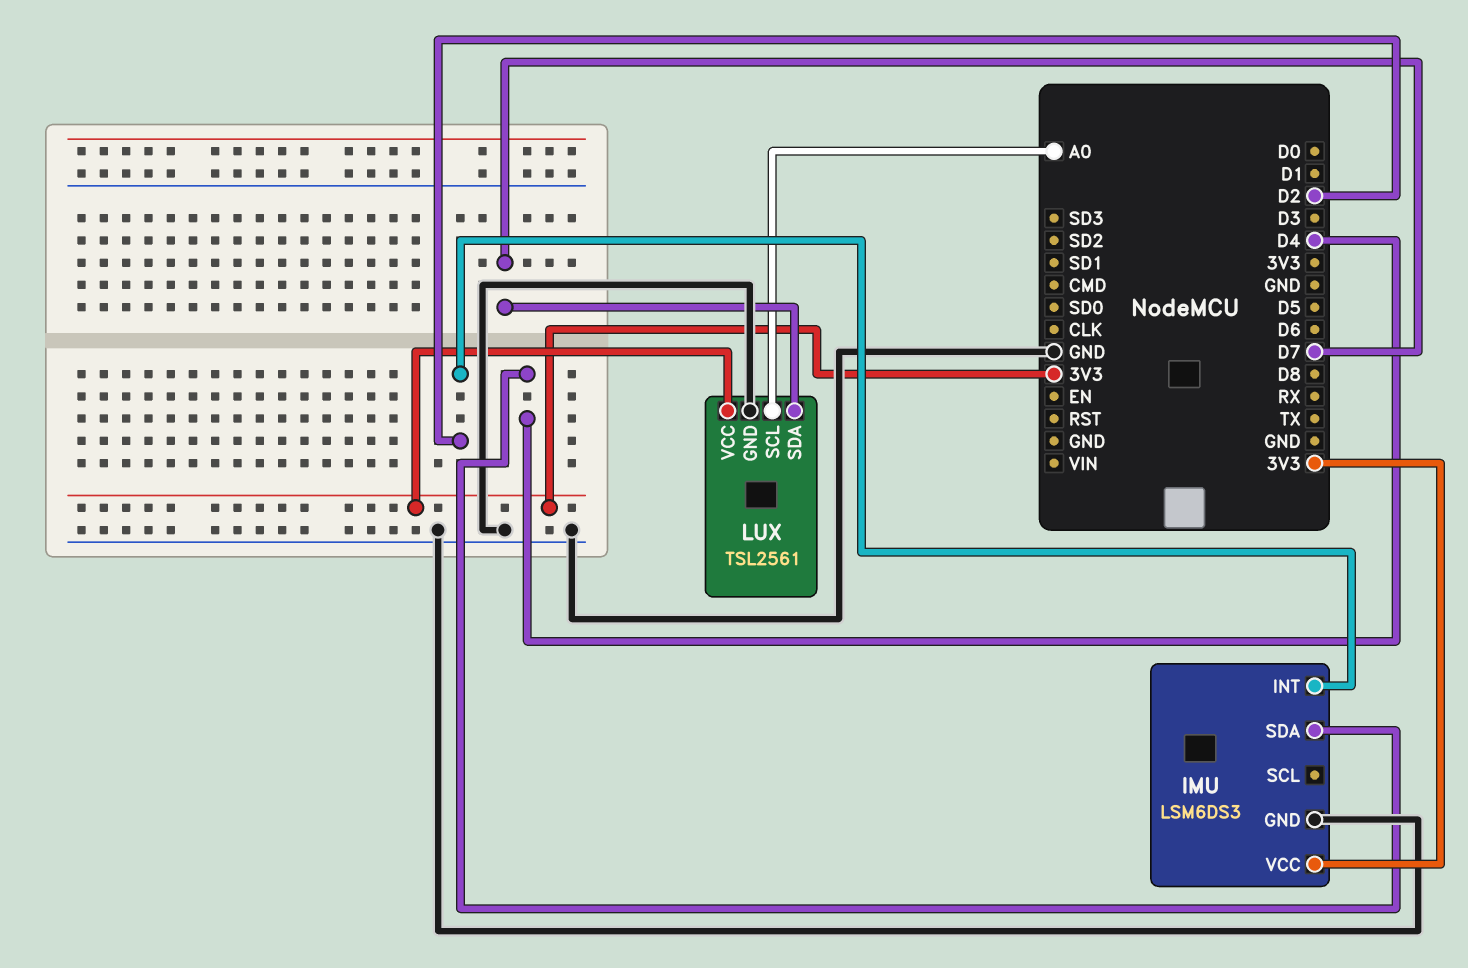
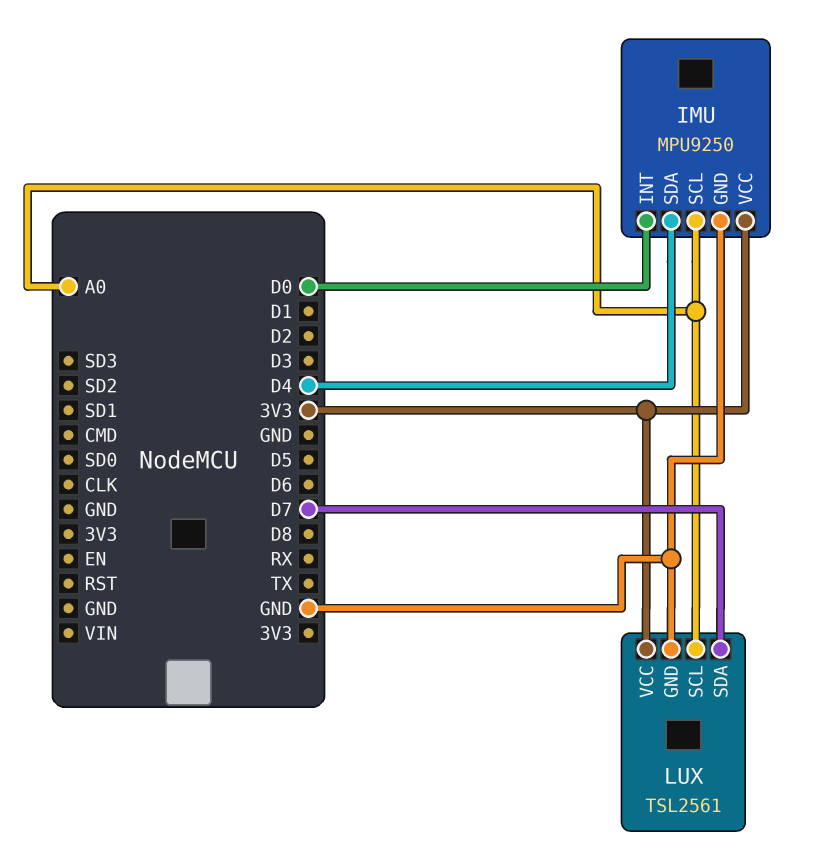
IMU: LSM6DS3 -> MPU9250
IMU pin INT: D2 -> D0
IMU pin SCL: none -> A0

